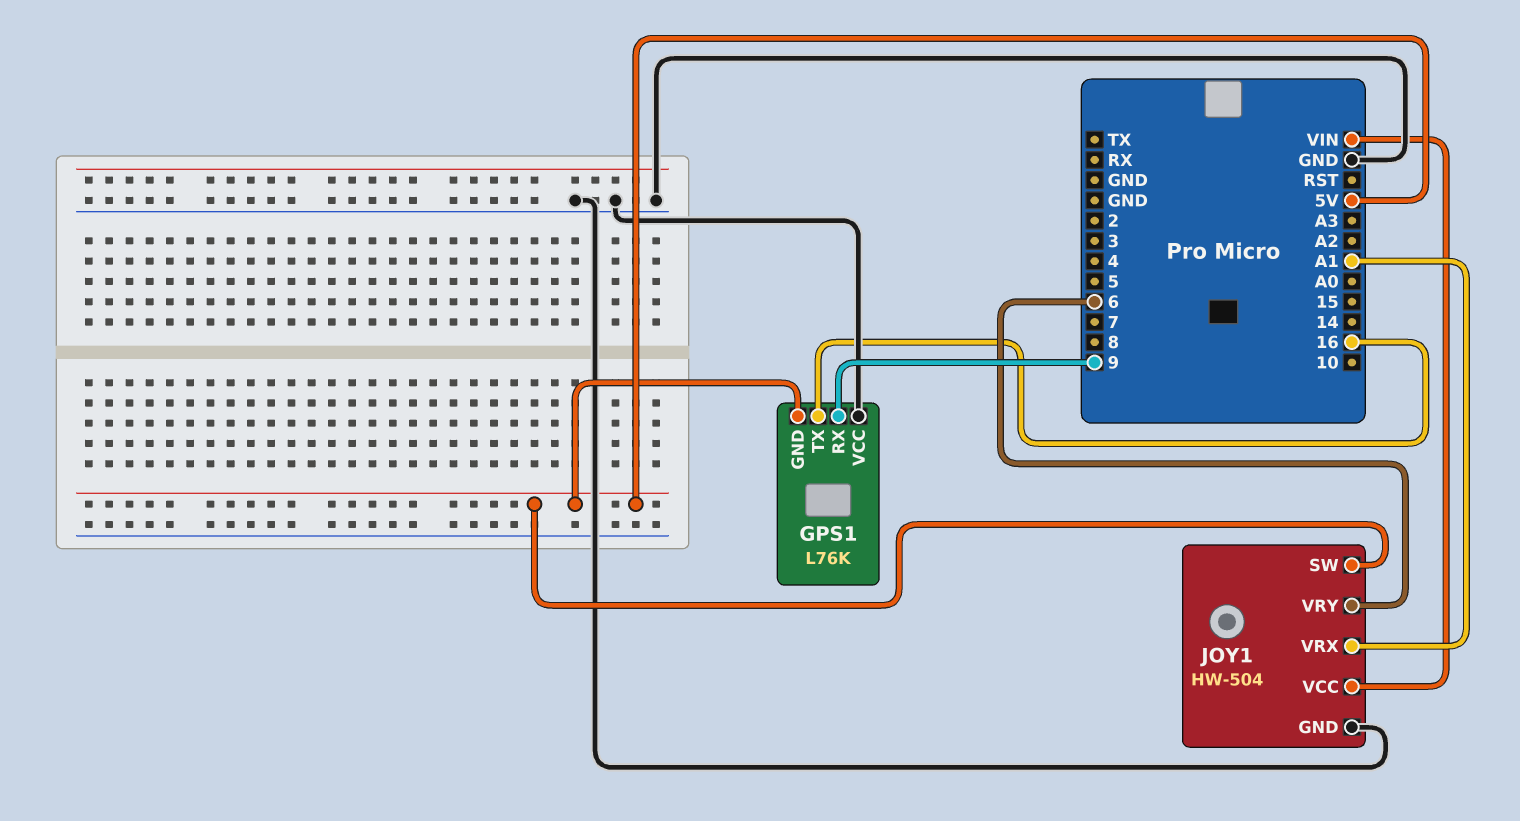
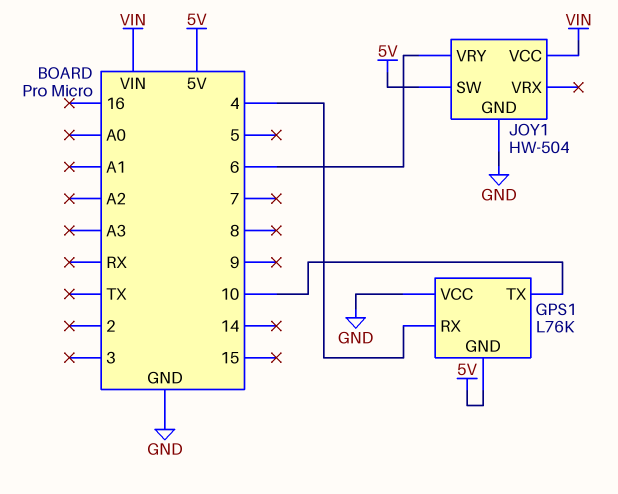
GPS1 pin RX: 9 -> 4
GPS1 pin TX: 16 -> 10
JOY1 pin VRX: A1 -> none

